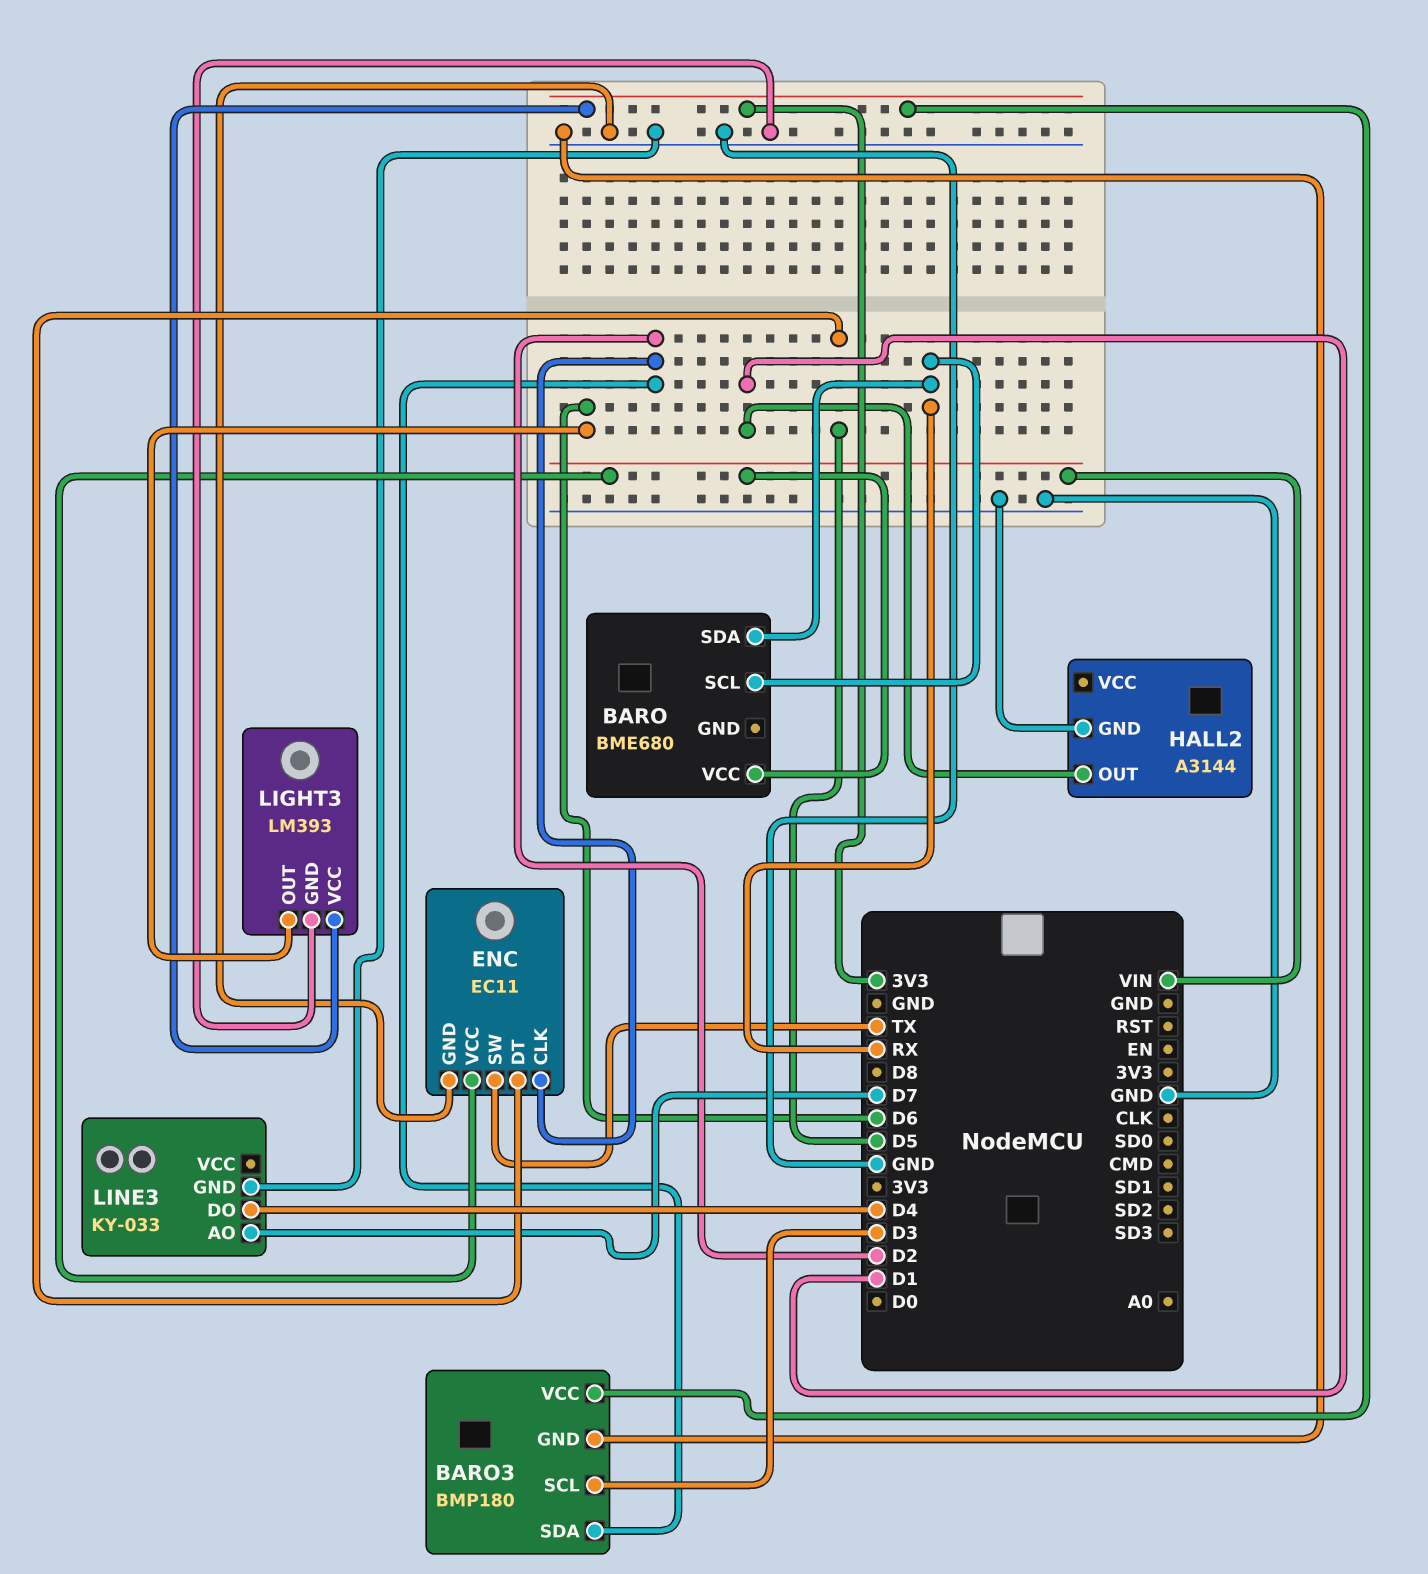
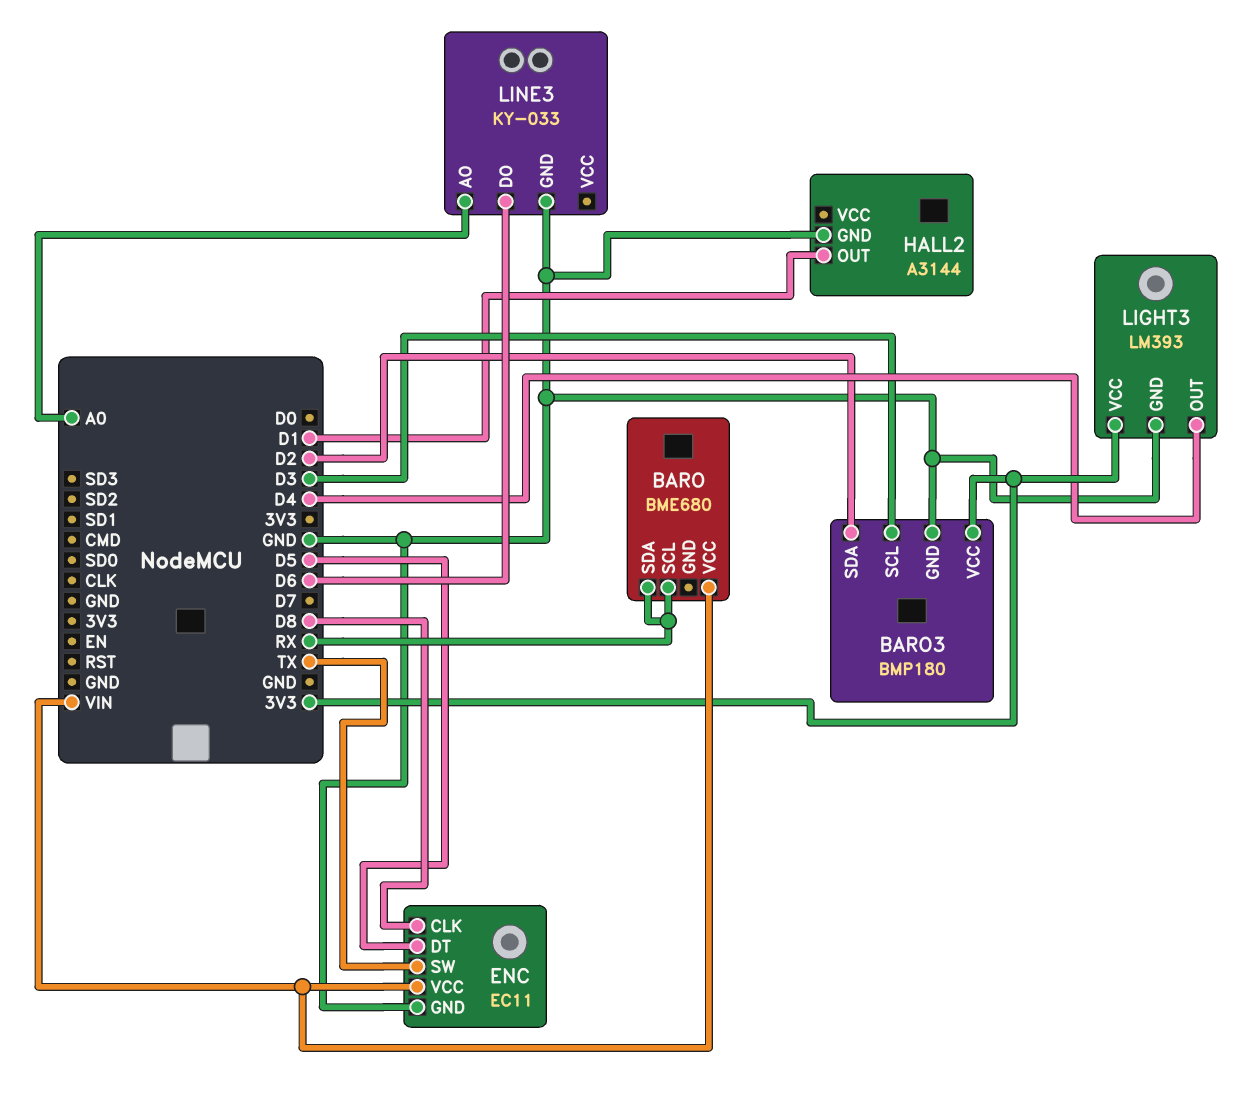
ENC pin CLK: D2 -> D8
LIGHT3 pin OUT: D6 -> D4
LINE3 pin AO: D7 -> A0
LINE3 pin DO: D4 -> D6

